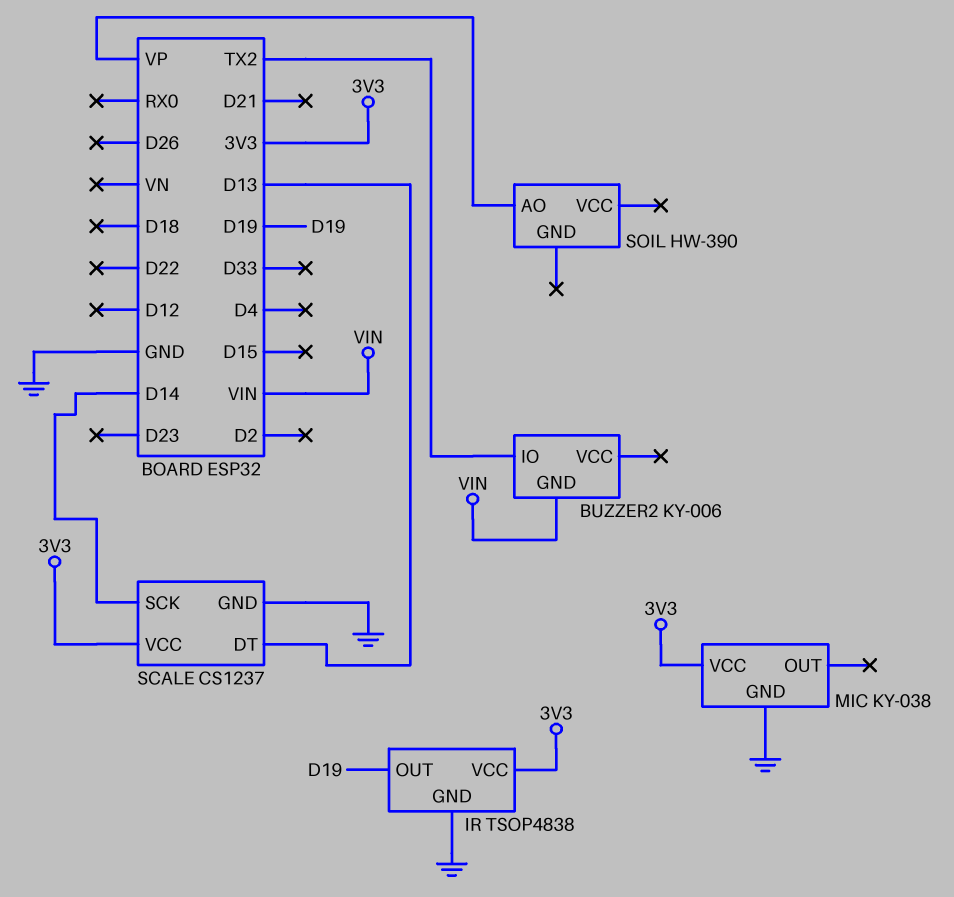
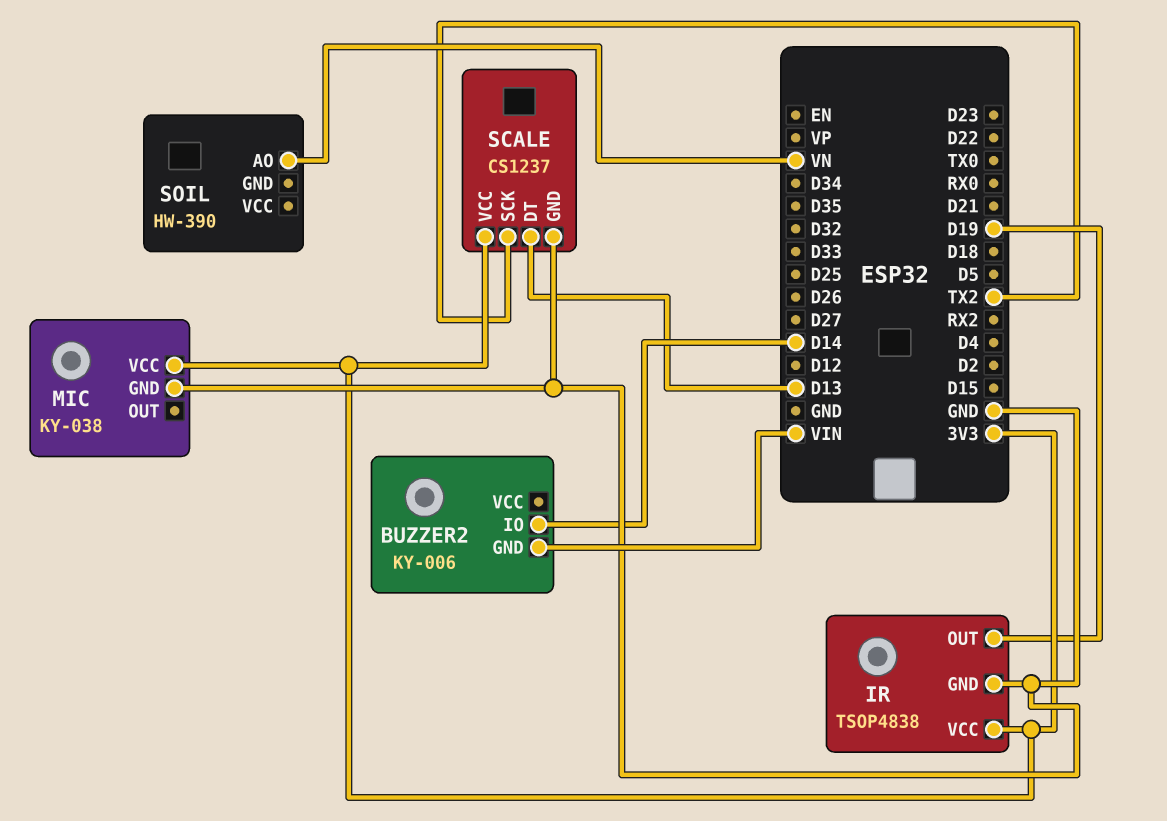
BUZZER2 pin IO: TX2 -> D14
SCALE pin SCK: D14 -> TX2
SOIL pin AO: VP -> VN

